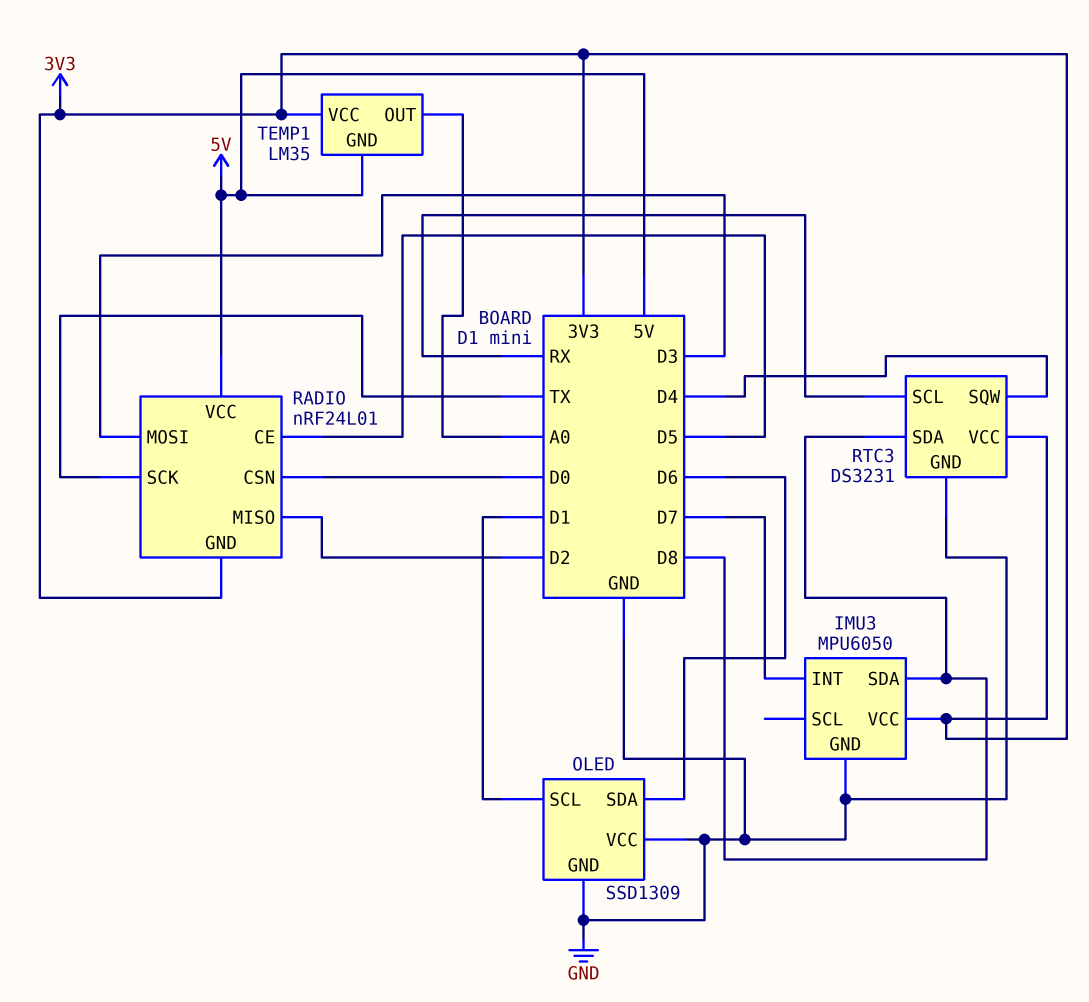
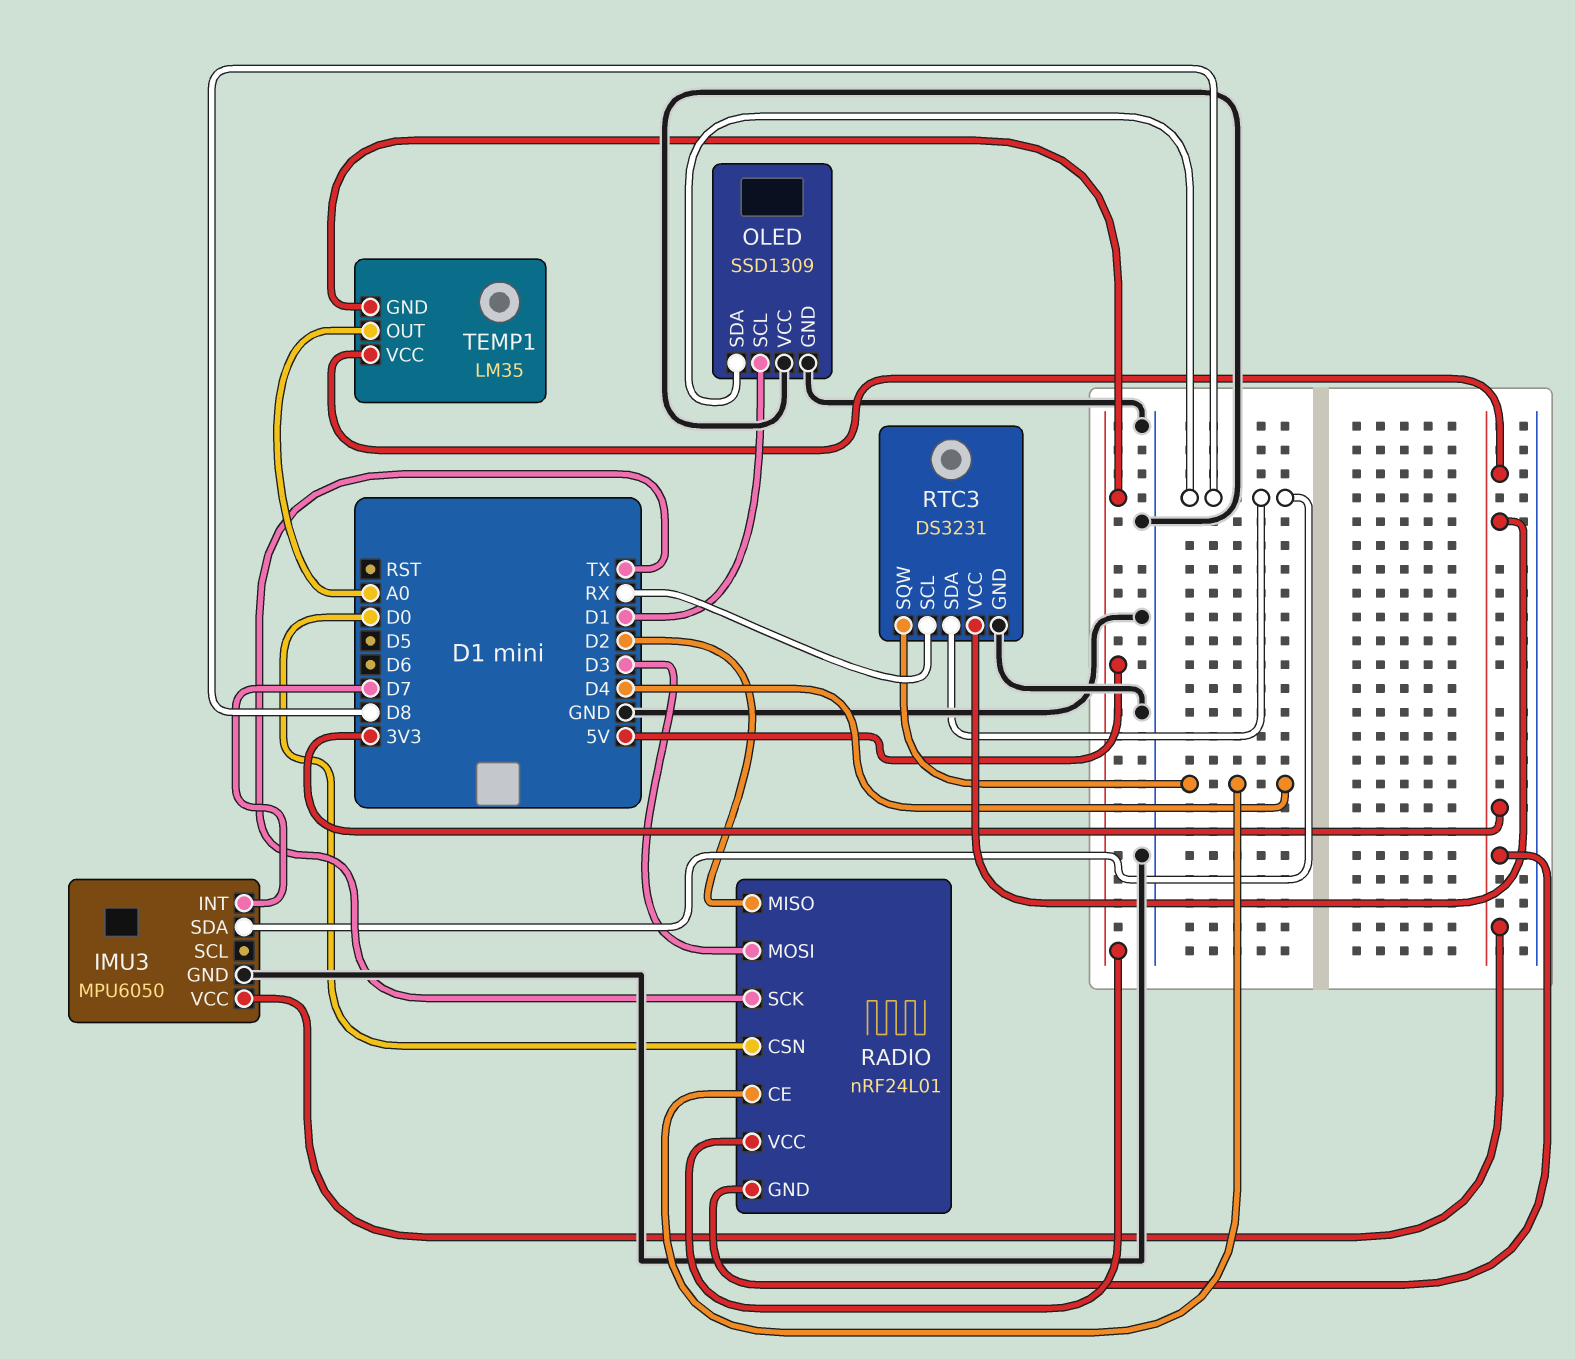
OLED pin SDA: D6 -> D8
RADIO pin CE: D5 -> D4

